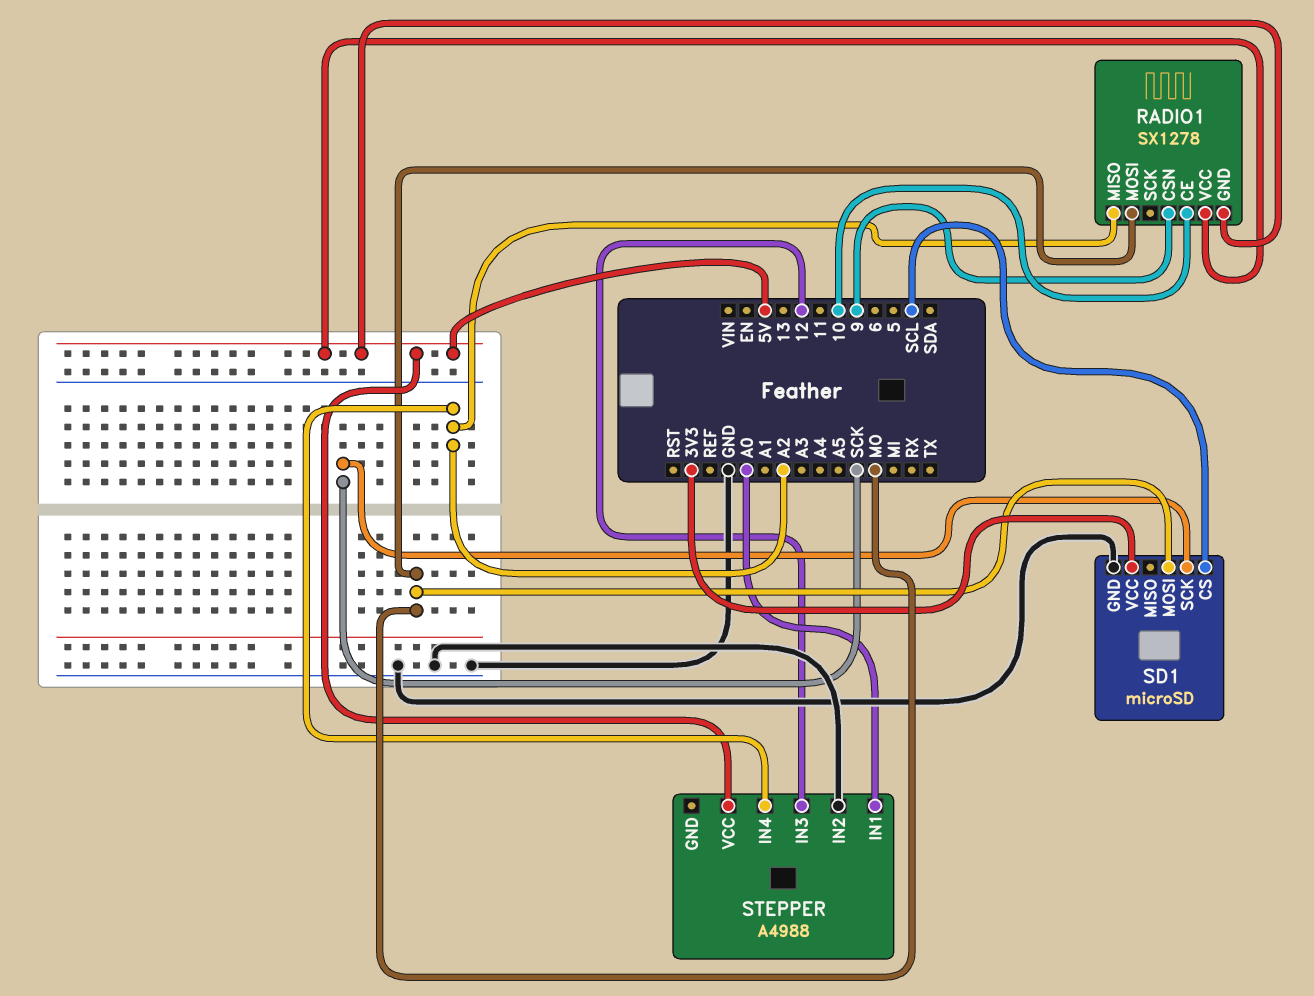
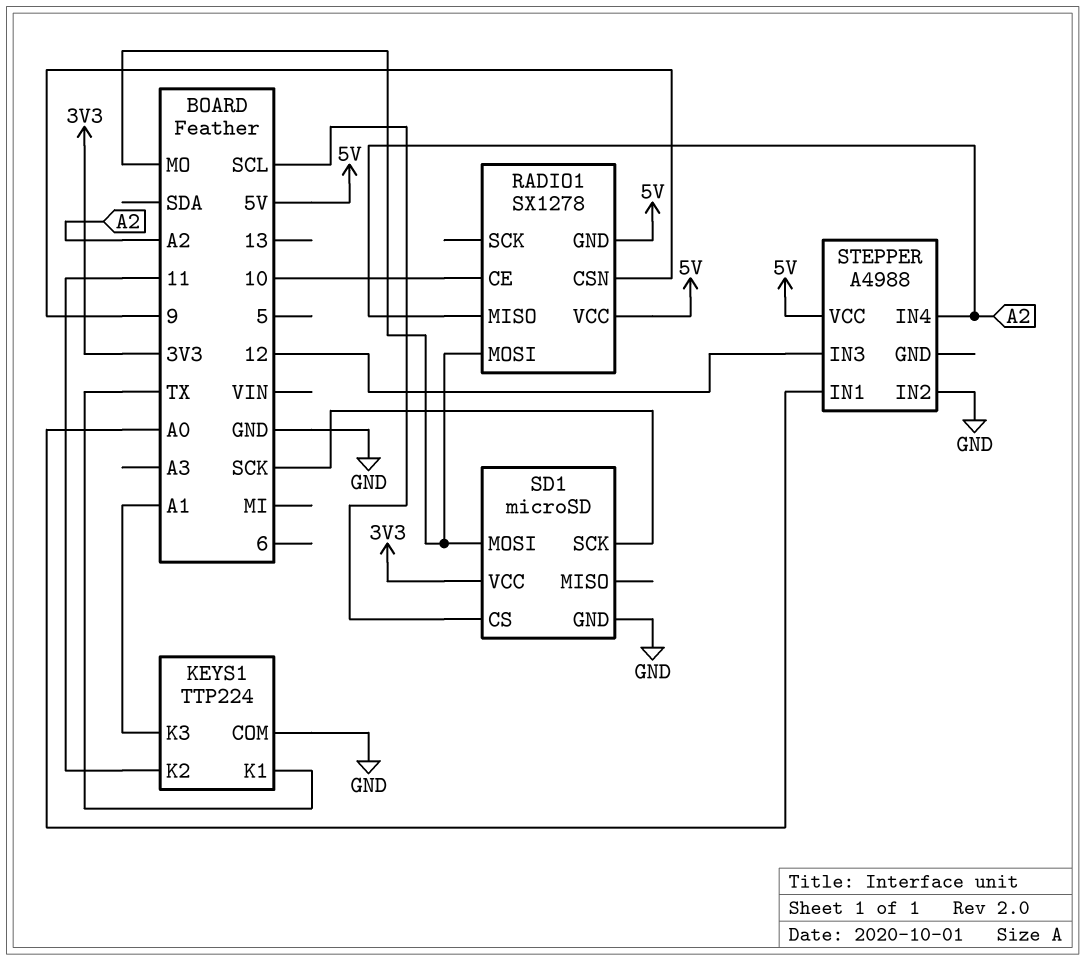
KEYS1: none -> TTP224
KEYS1 pin COM: none -> GND
KEYS1 pin K1: none -> TX
KEYS1 pin K2: none -> 11
KEYS1 pin K3: none -> A1

